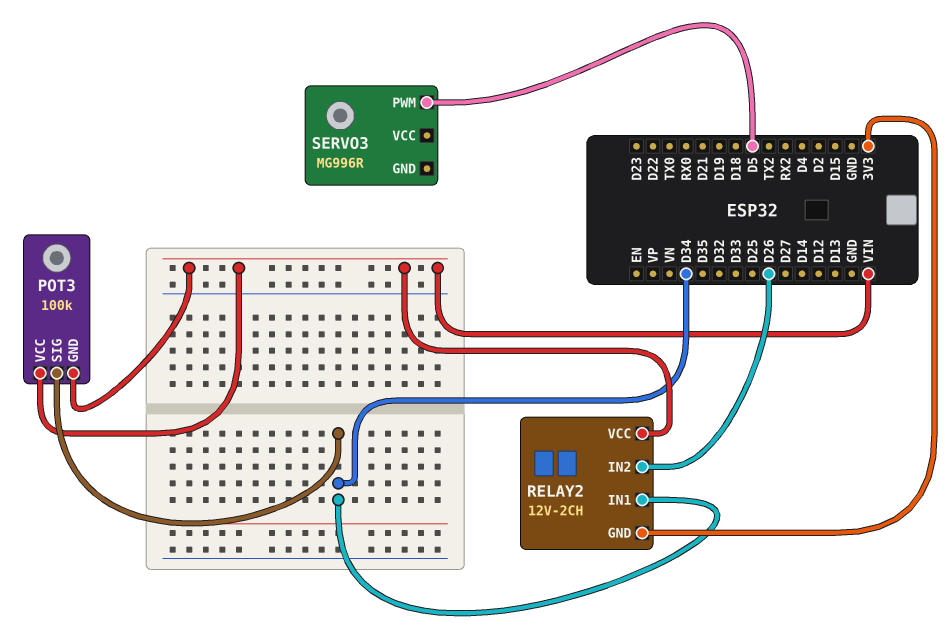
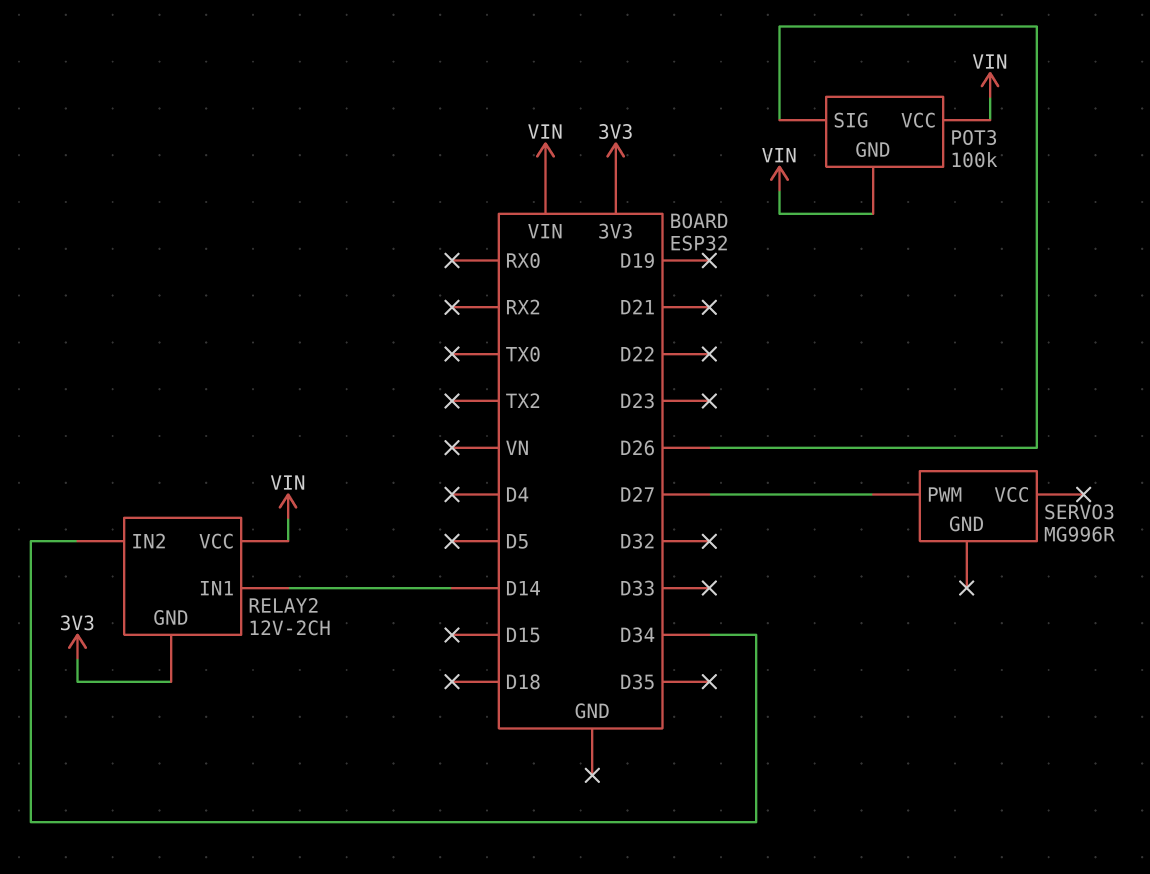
POT3 pin SIG: D34 -> D26
RELAY2 pin IN1: D34 -> D14
RELAY2 pin IN2: D26 -> D34
SERVO3 pin PWM: D5 -> D27

